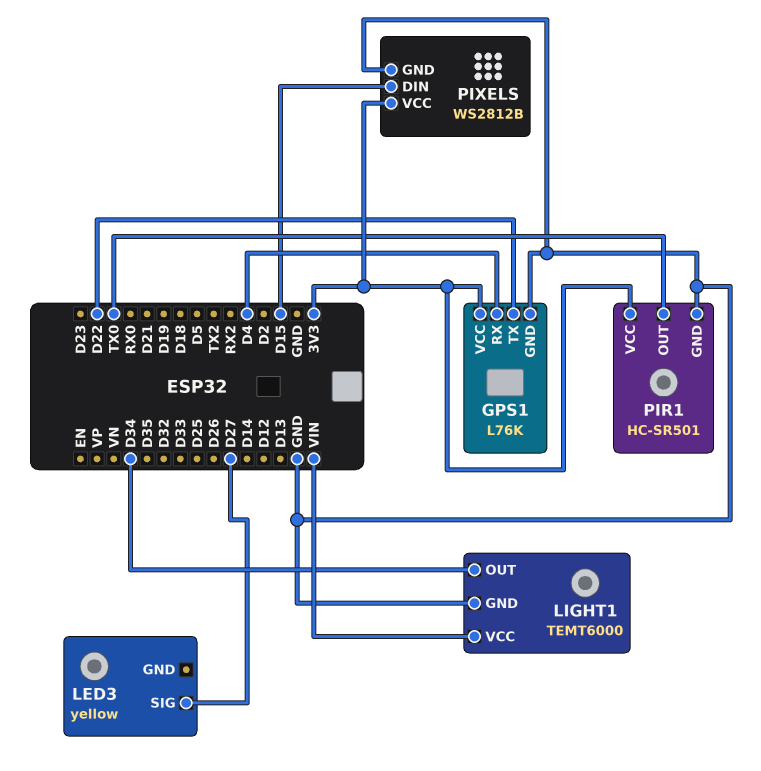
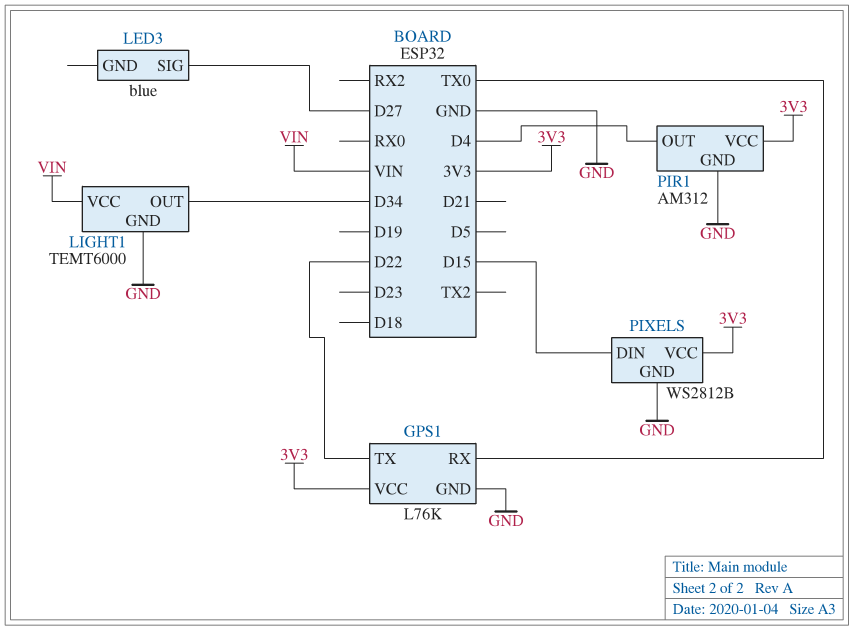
GPS1 pin RX: D4 -> TX0
LED3: yellow -> blue
PIR1: HC-SR501 -> AM312
PIR1 pin OUT: TX0 -> D4

